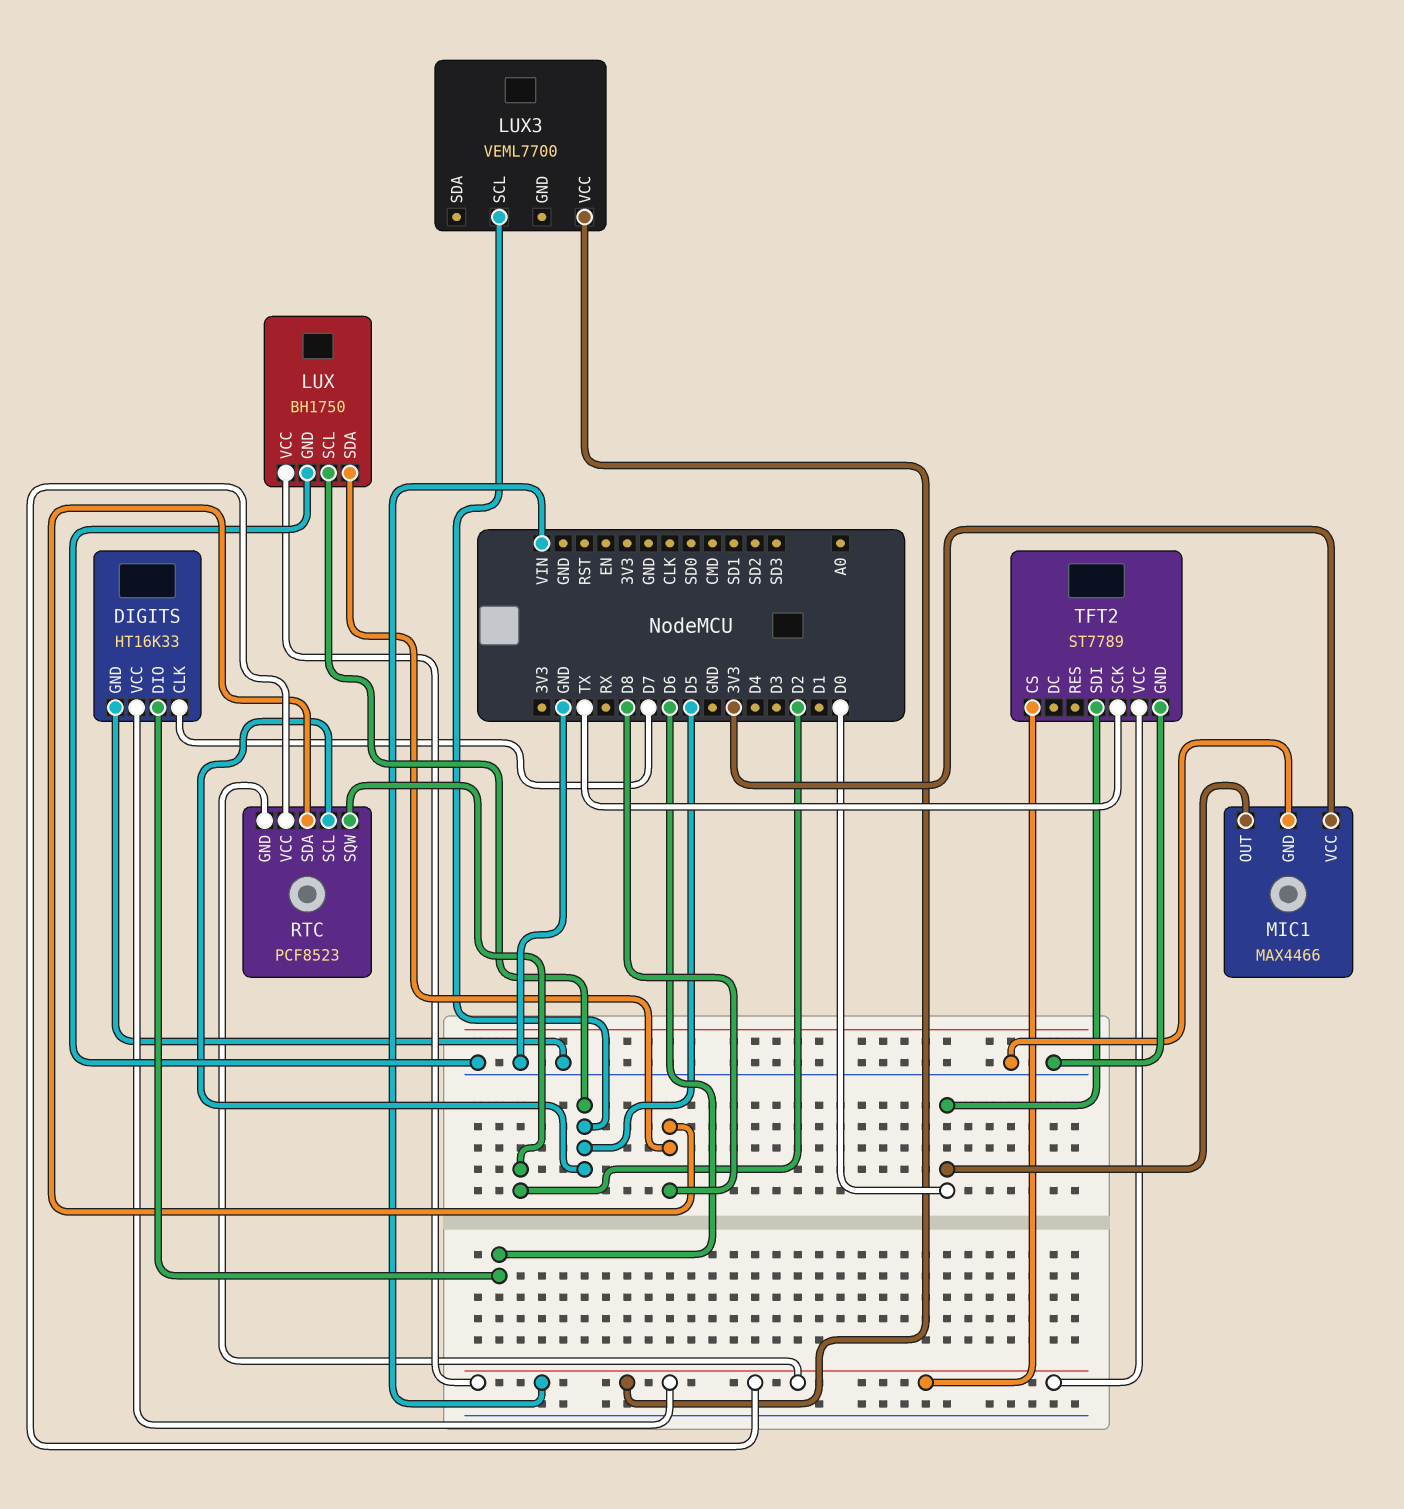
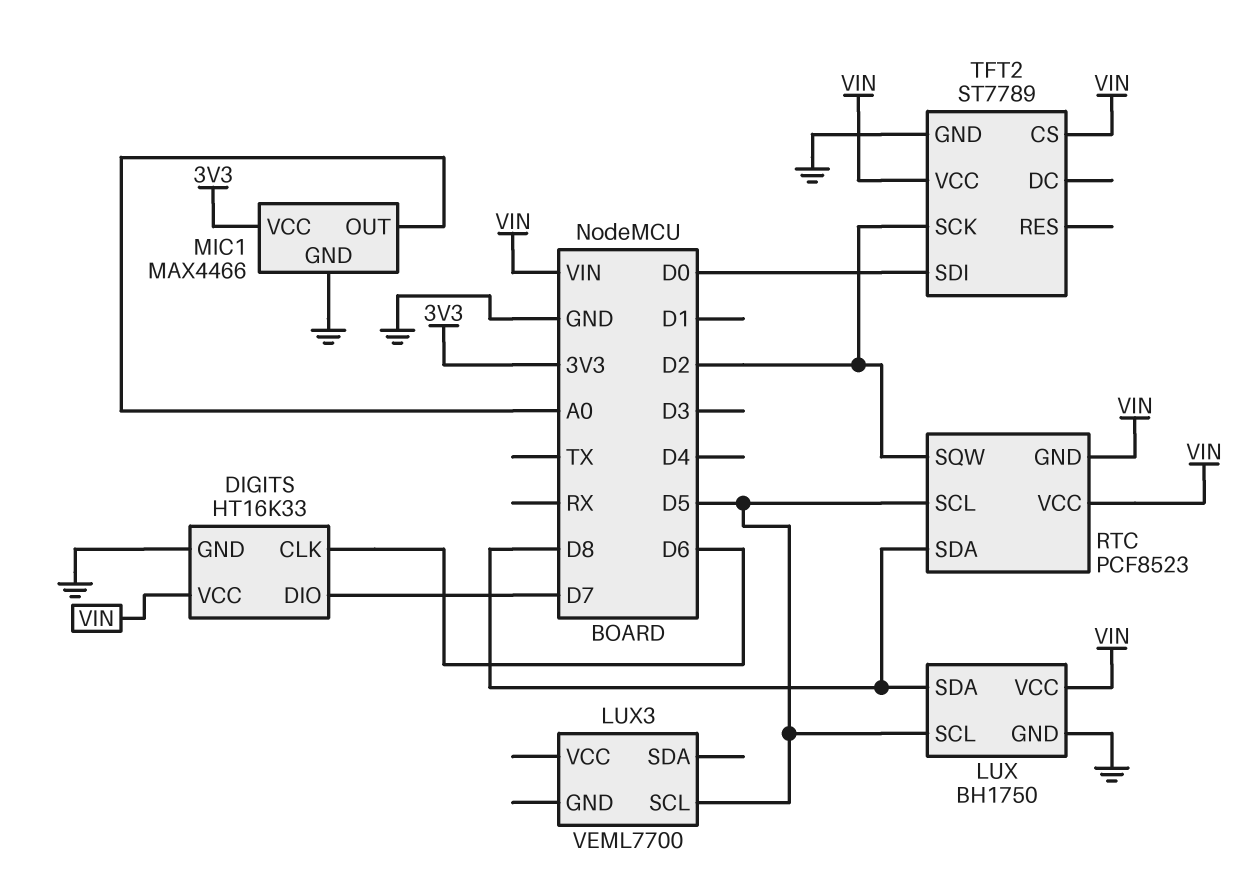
DIGITS pin CLK: D7 -> D6
DIGITS pin DIO: D6 -> D7
LUX3 pin VCC: VIN -> none
MIC1 pin OUT: D0 -> A0
TFT2 pin SCK: TX -> D2

